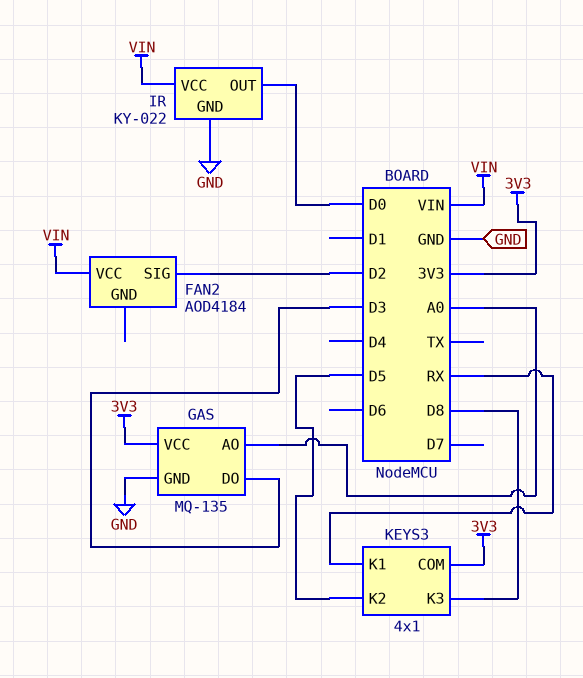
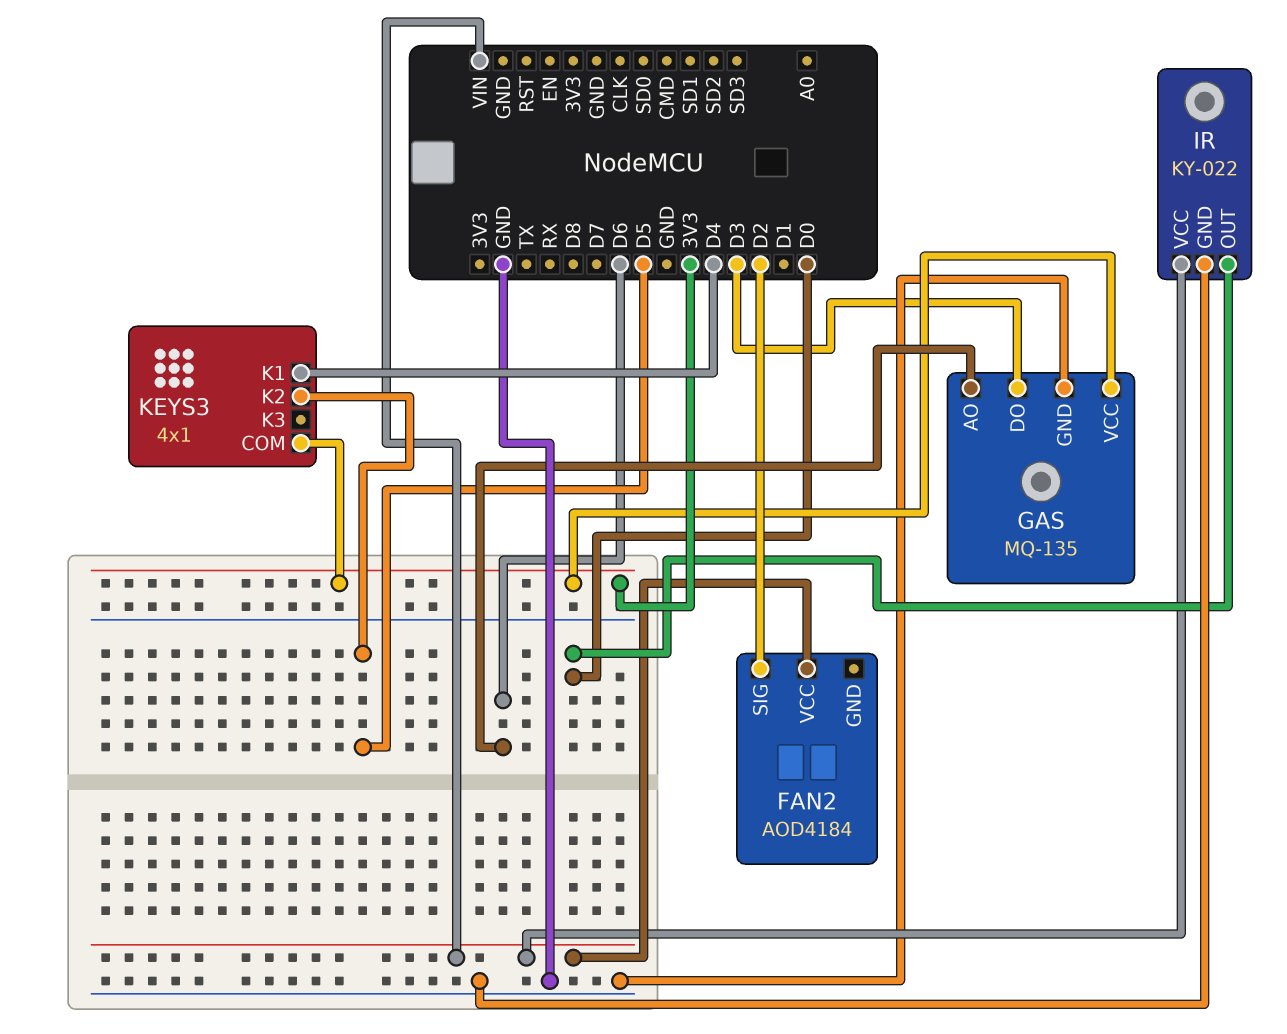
GAS pin AO: A0 -> D6
KEYS3 pin K1: RX -> D4
KEYS3 pin K3: D8 -> none

